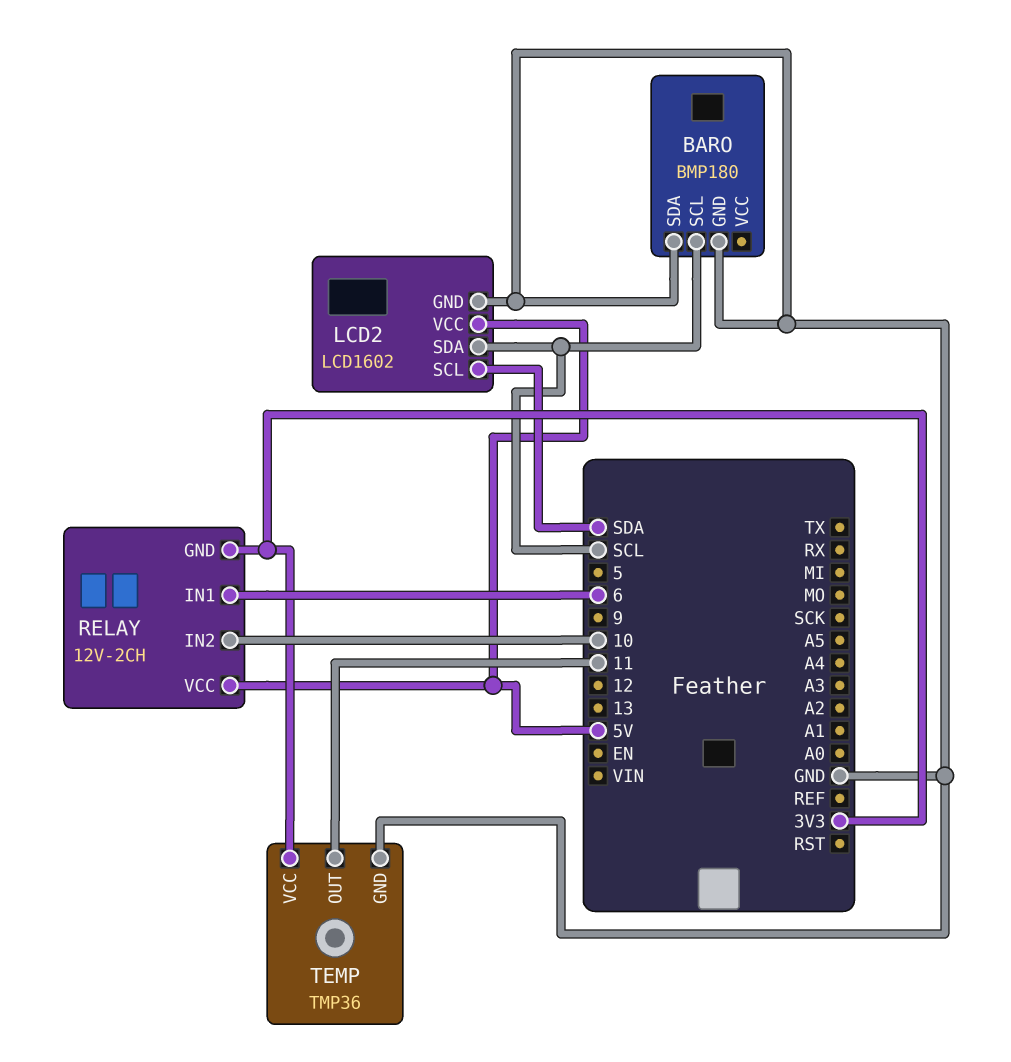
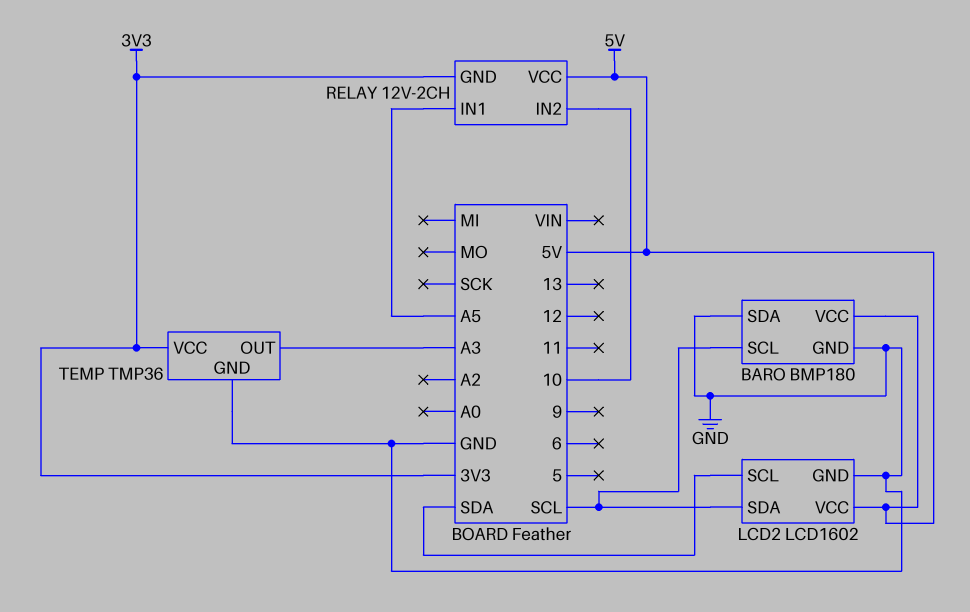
BARO pin VCC: none -> 5V
RELAY pin IN1: 6 -> A5
TEMP pin OUT: 11 -> A3

